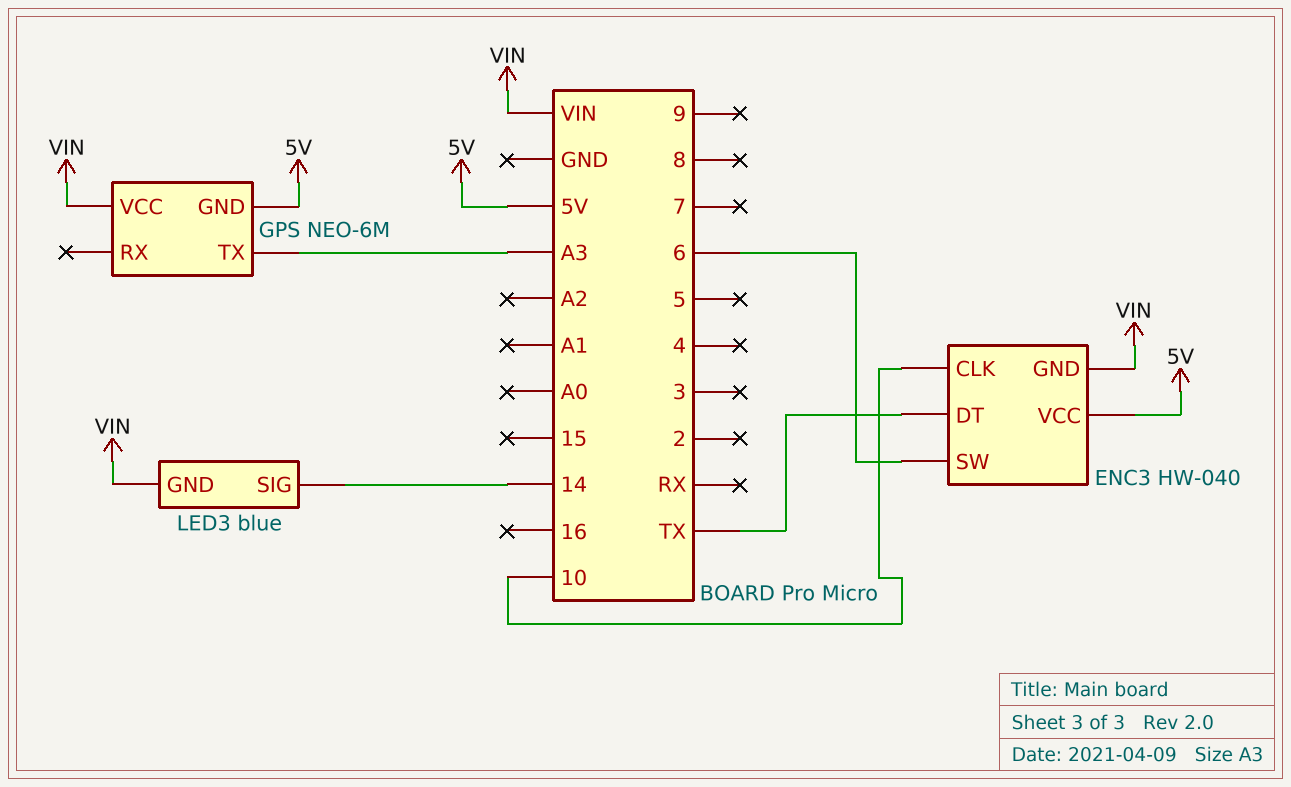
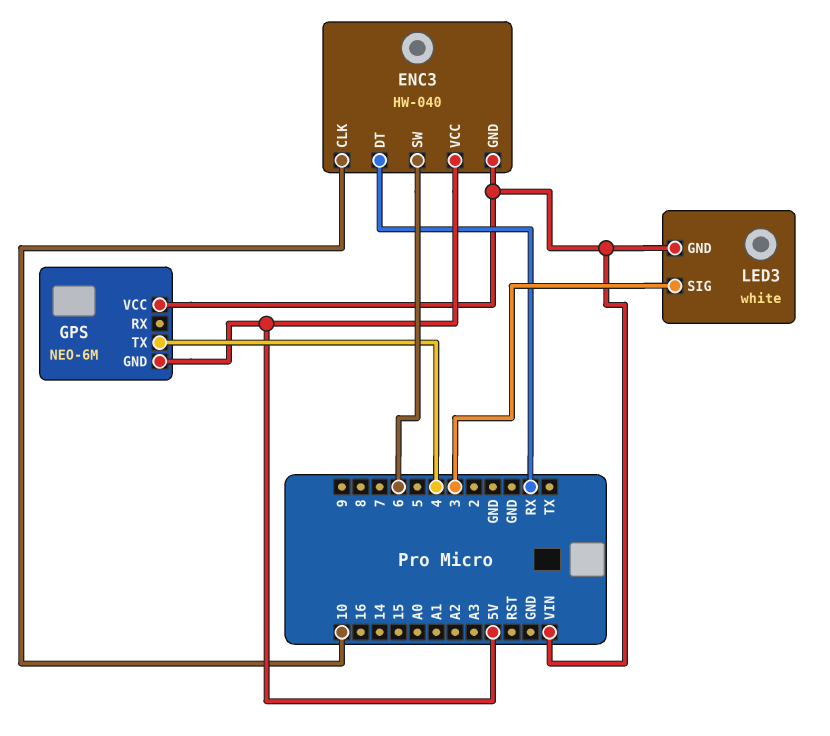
ENC3 pin DT: TX -> RX
GPS pin TX: A3 -> 4
LED3: blue -> white
LED3 pin SIG: 14 -> 3

